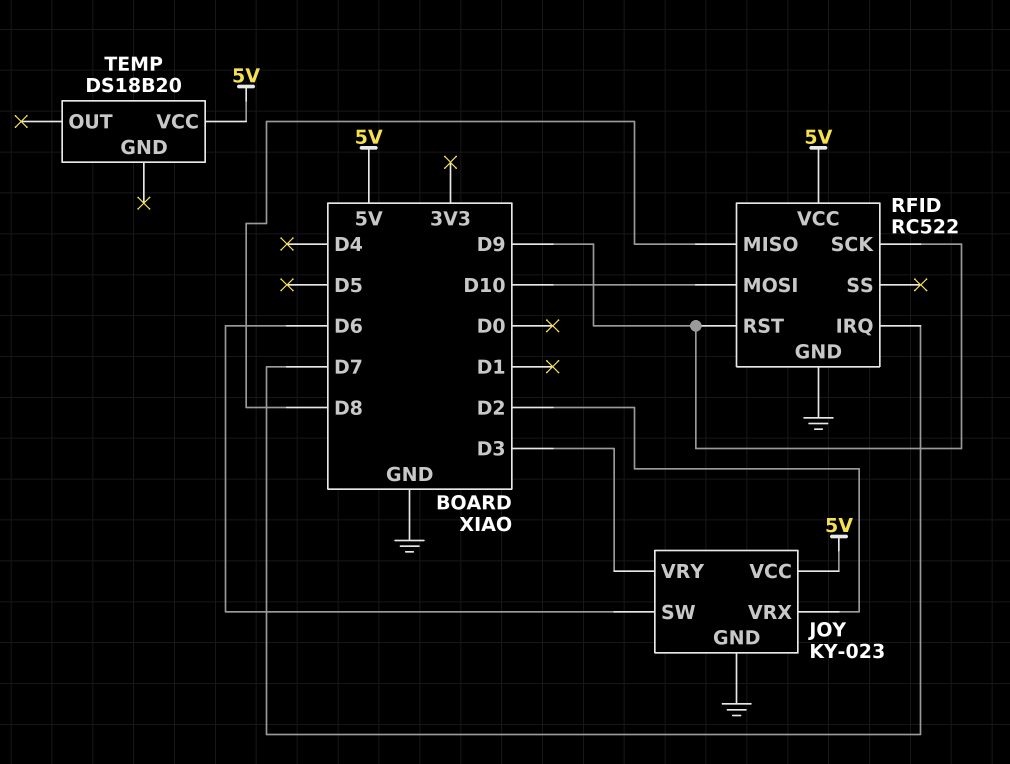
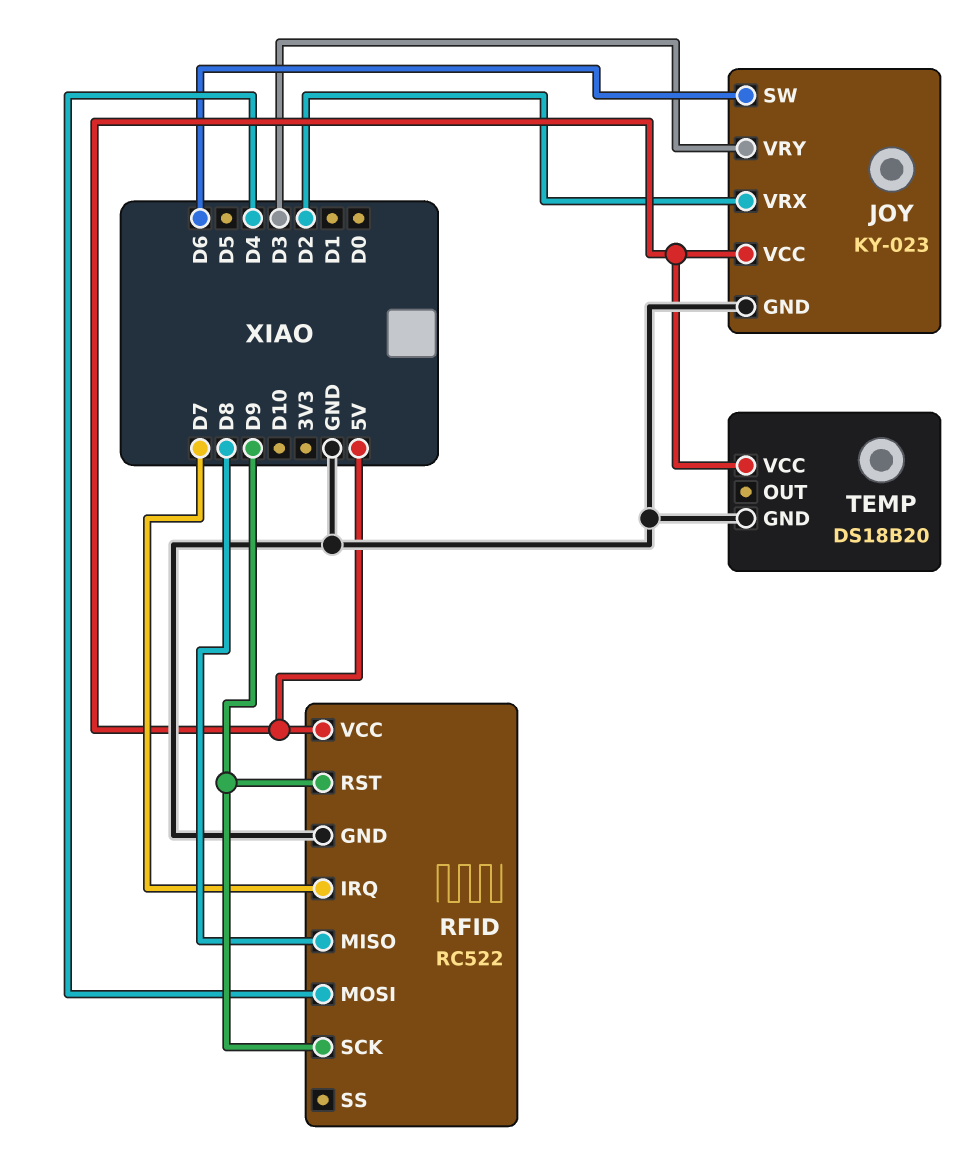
RFID pin MOSI: D10 -> D4
TEMP pin GND: none -> GND

